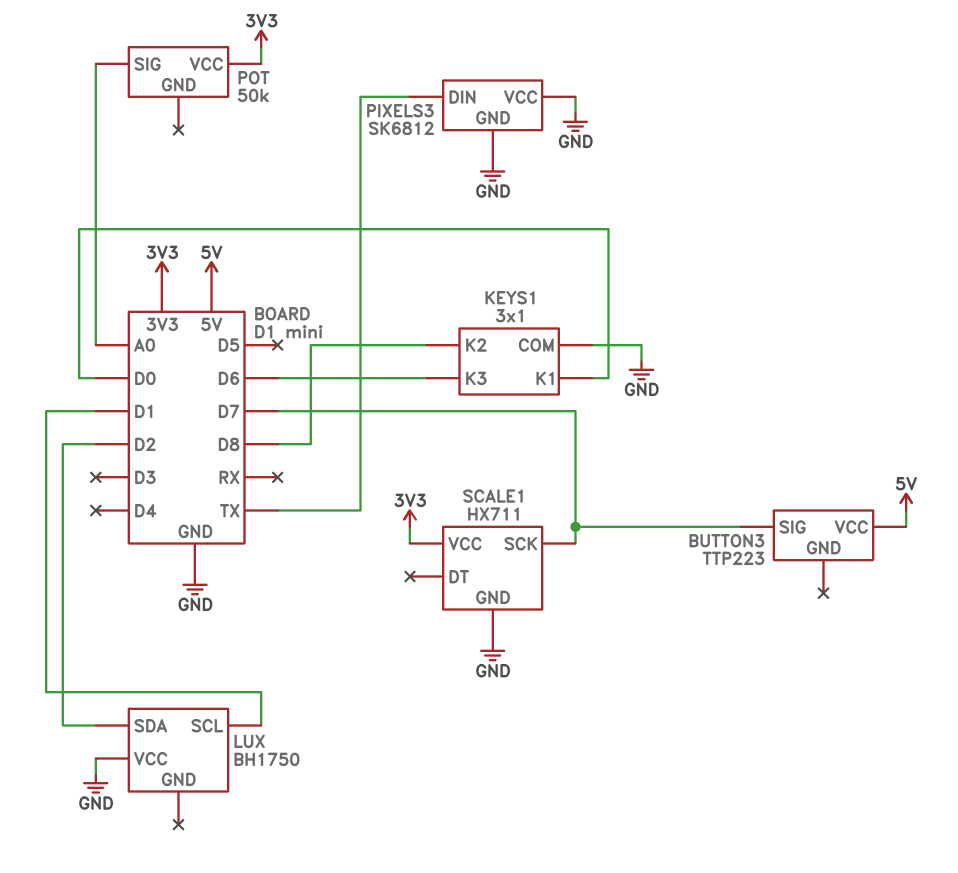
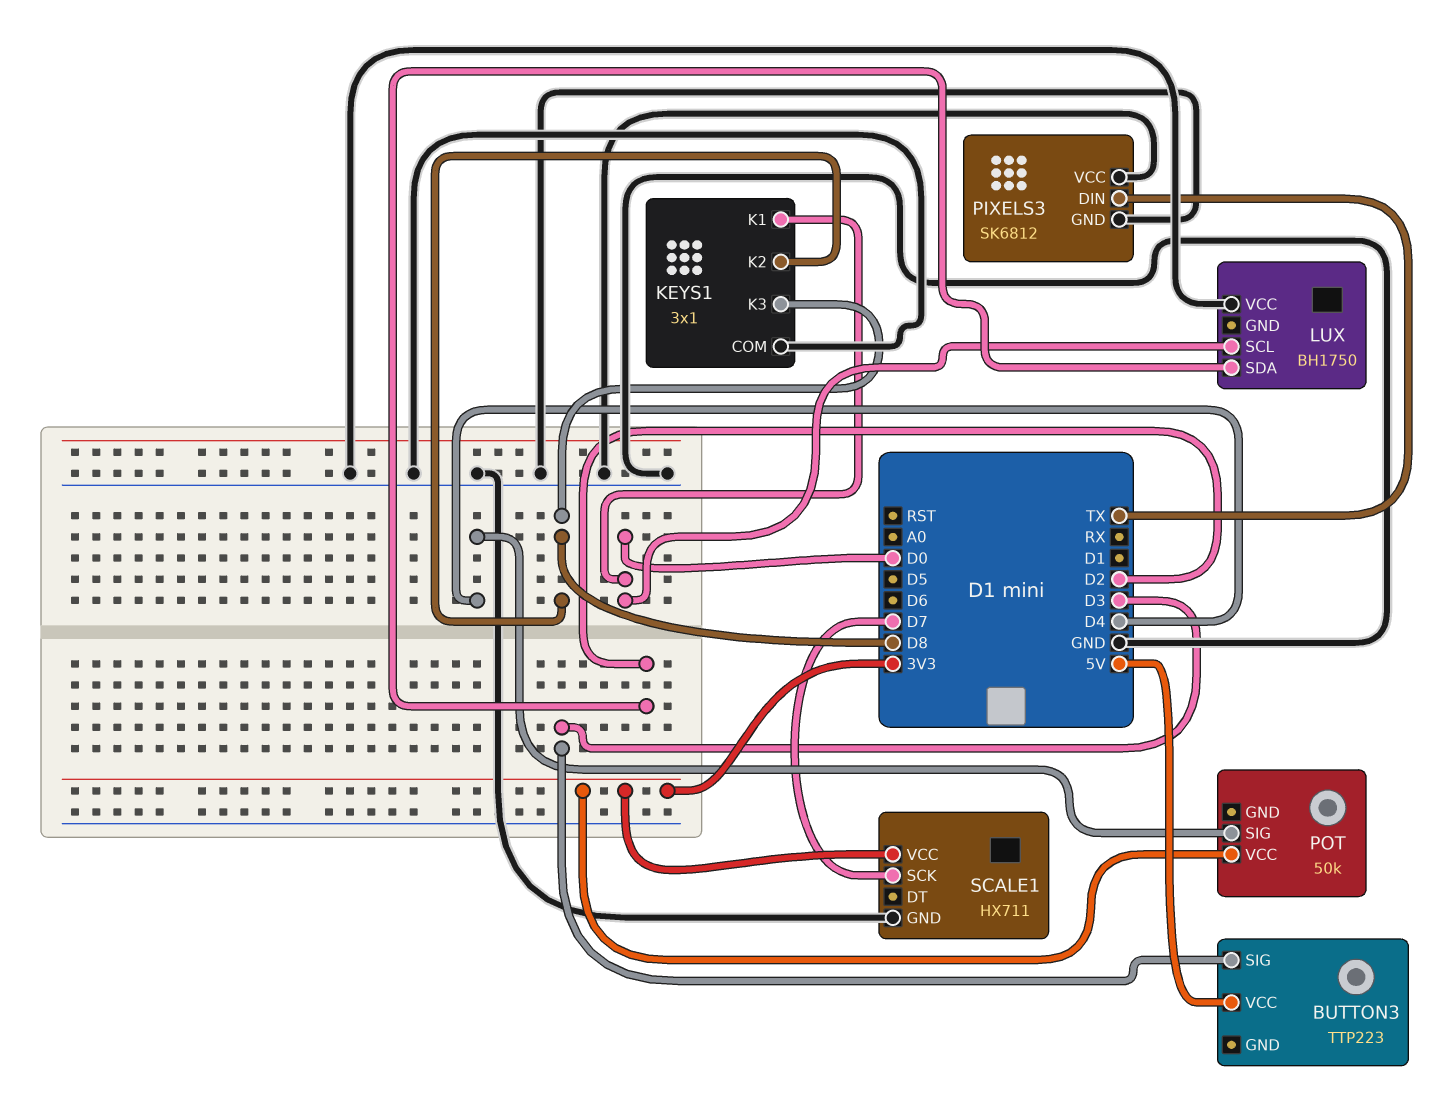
BUTTON3 pin SIG: D7 -> D3
KEYS1 pin K3: D6 -> D8
LUX pin SCL: D1 -> D0
POT pin SIG: A0 -> D4

